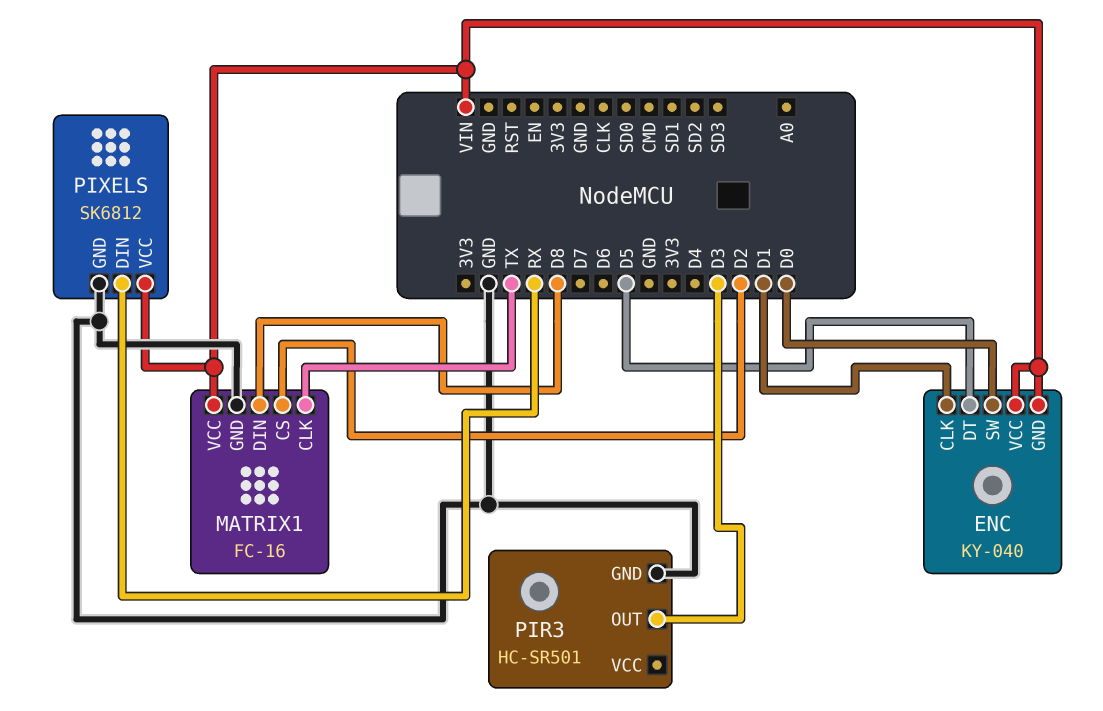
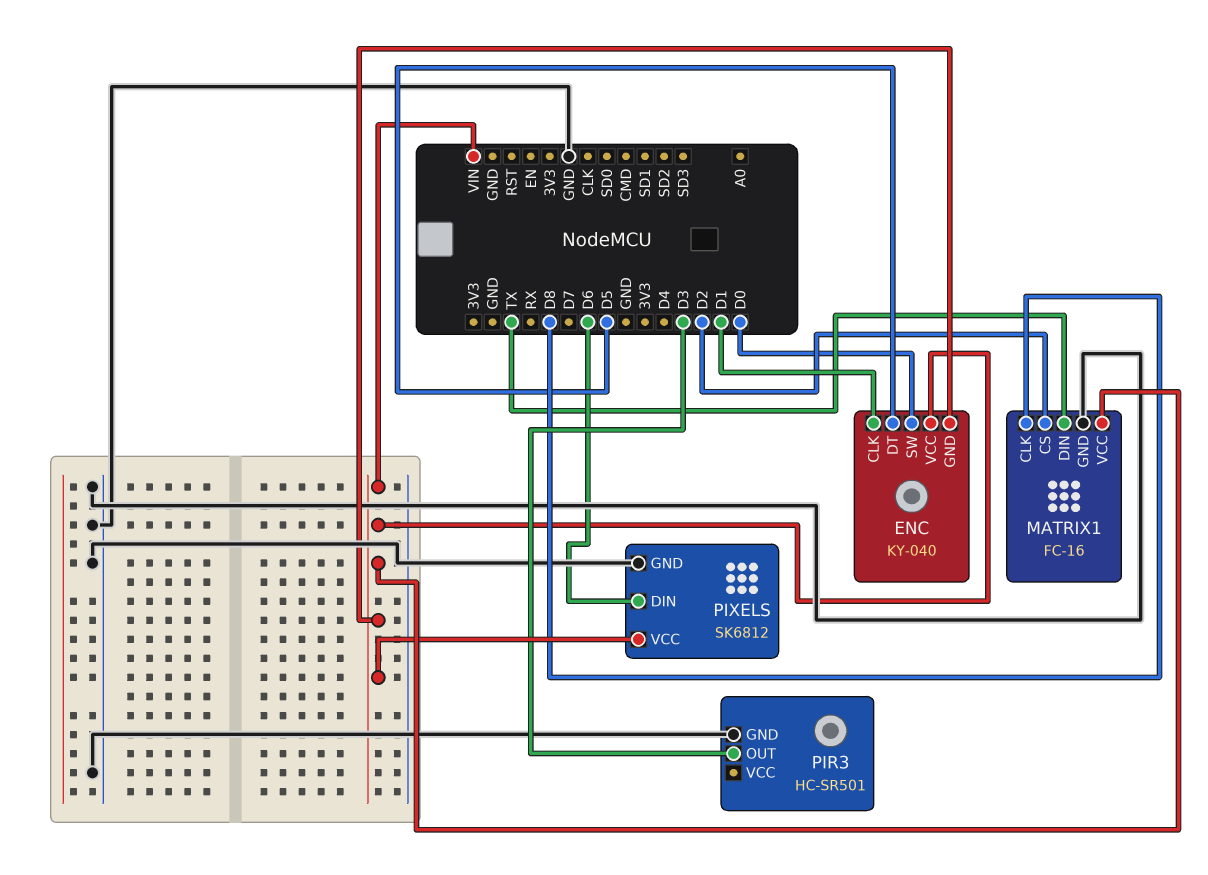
MATRIX1 pin CLK: TX -> D8
MATRIX1 pin DIN: D8 -> TX
PIXELS pin DIN: RX -> D6

